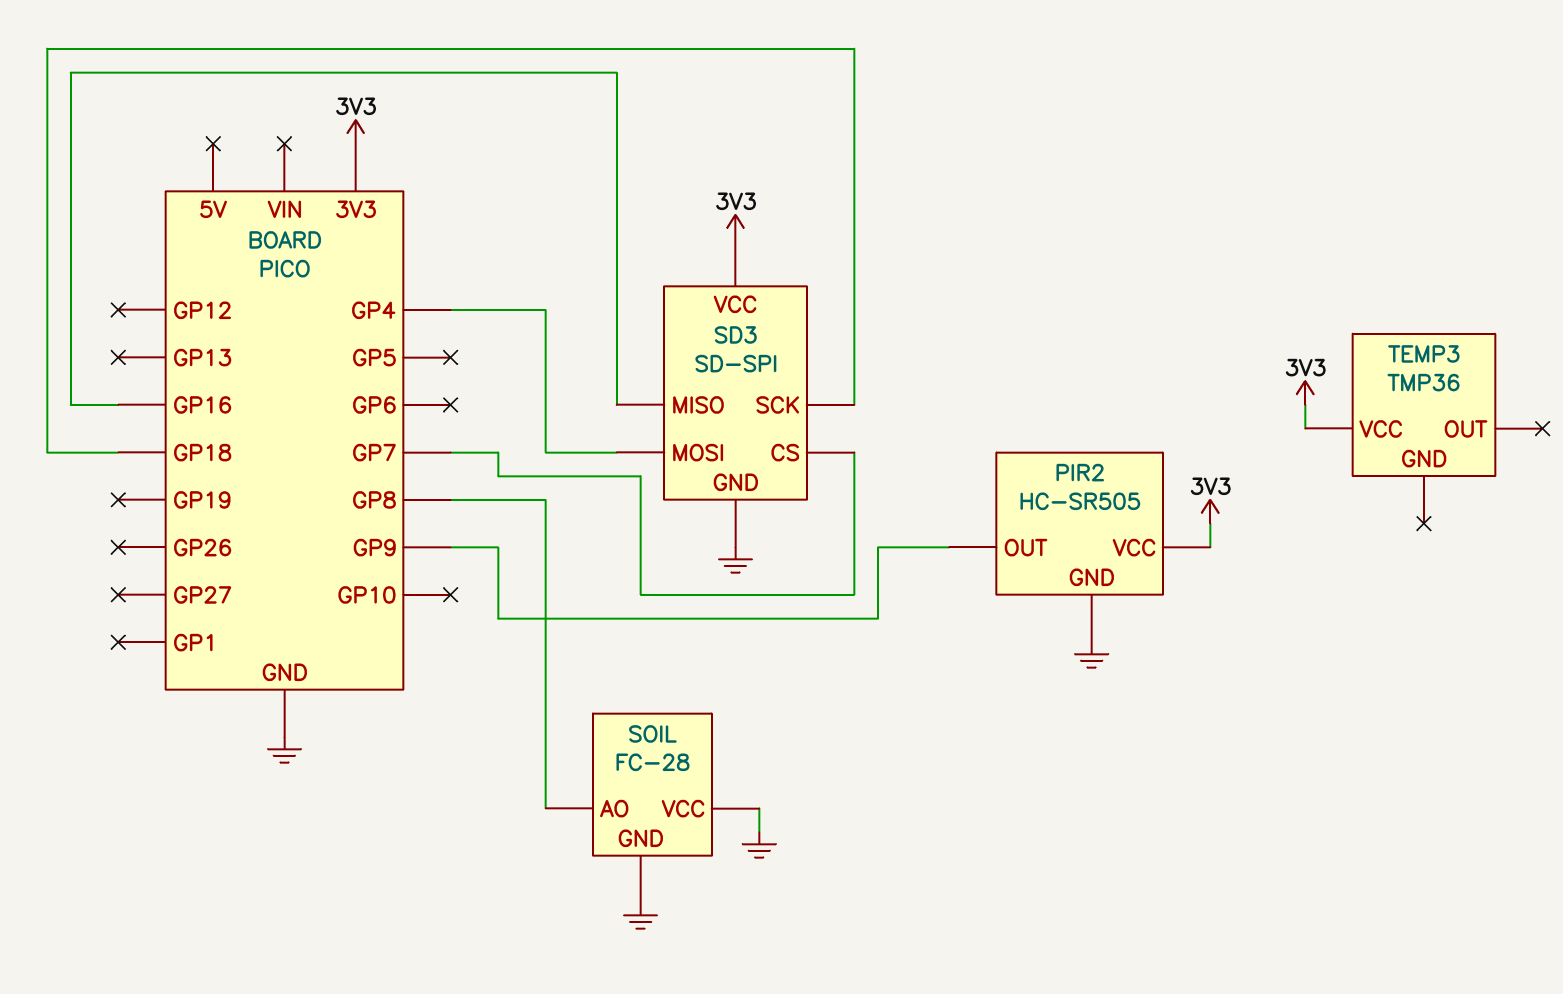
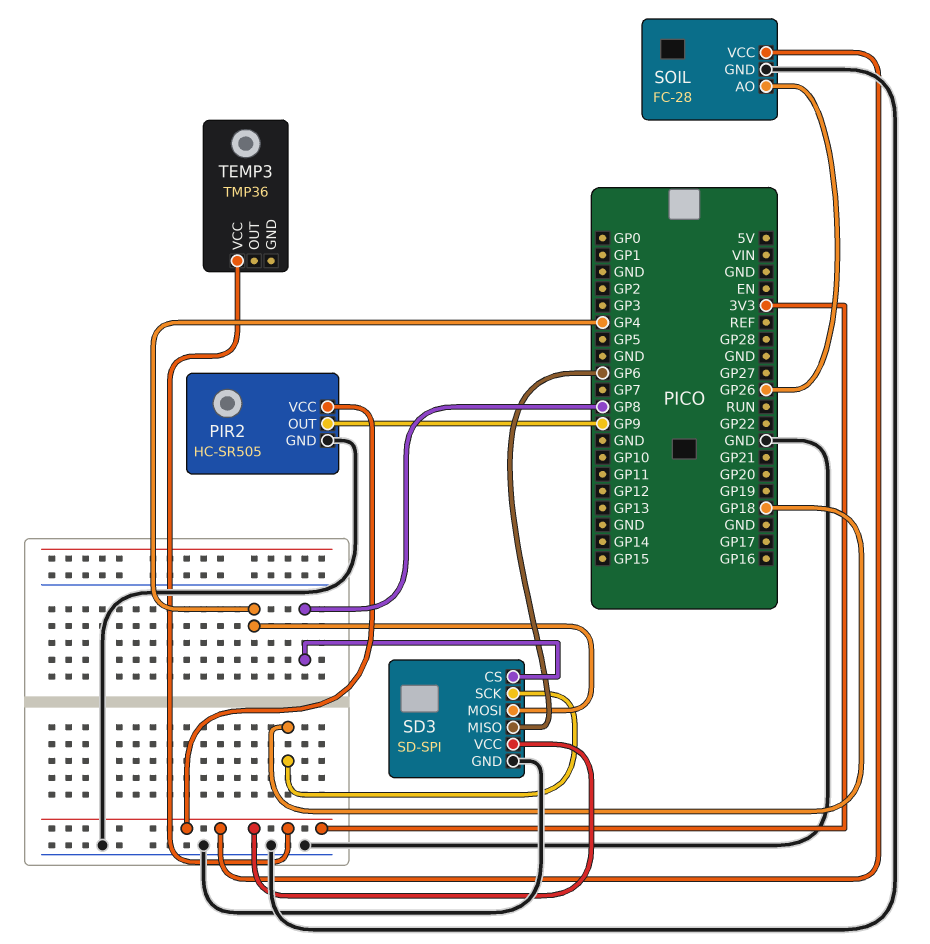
SD3 pin CS: GP7 -> GP8
SD3 pin MISO: GP16 -> GP6
SOIL pin AO: GP8 -> GP26
SOIL pin VCC: GND -> 3V3

